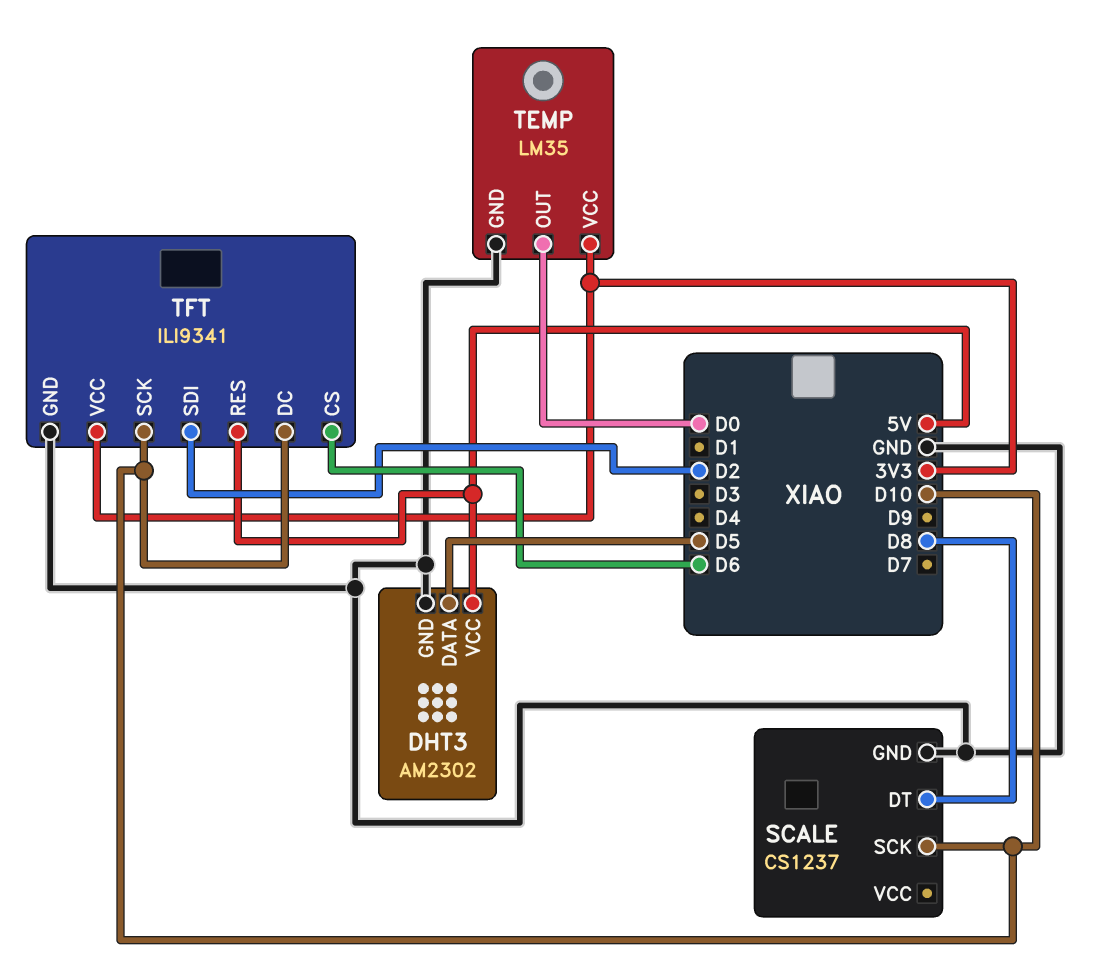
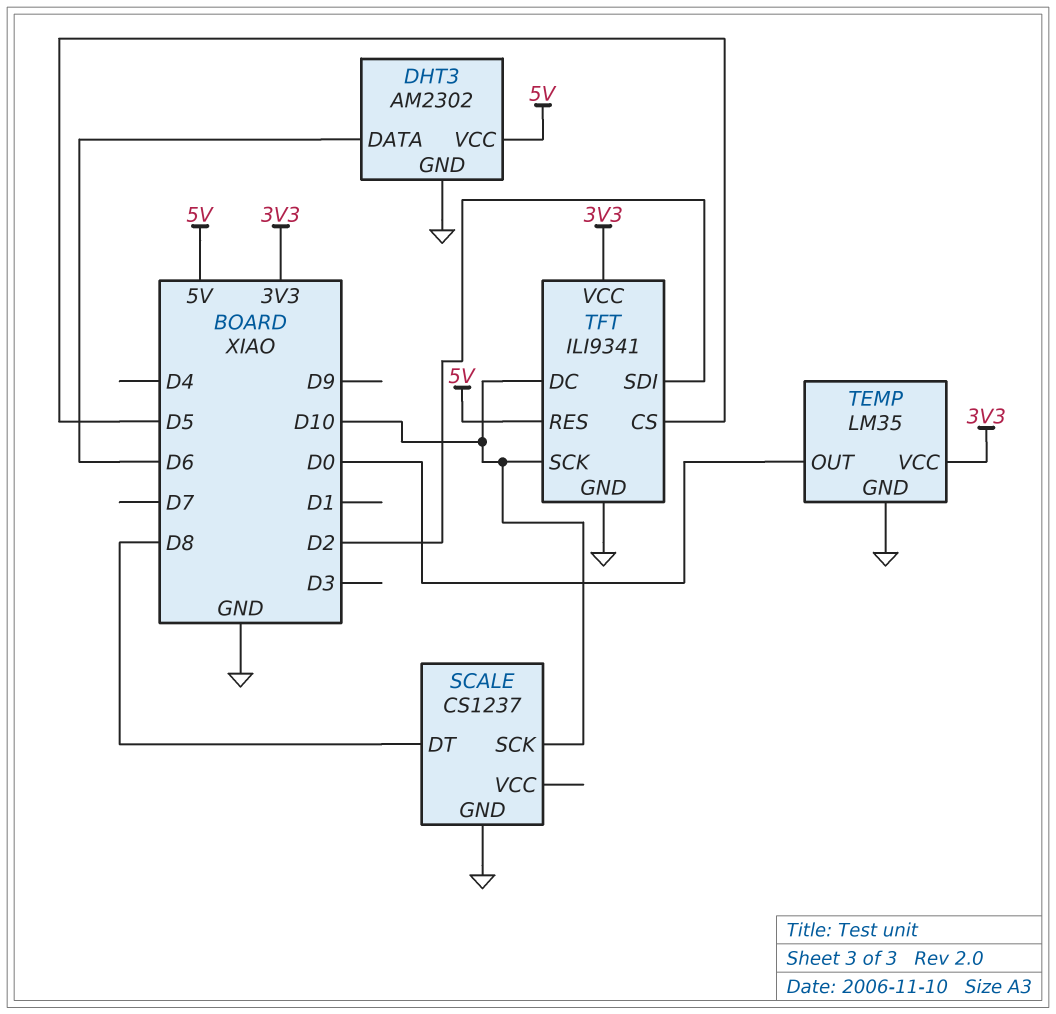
DHT3 pin DATA: D5 -> D6
TFT pin CS: D6 -> D5

